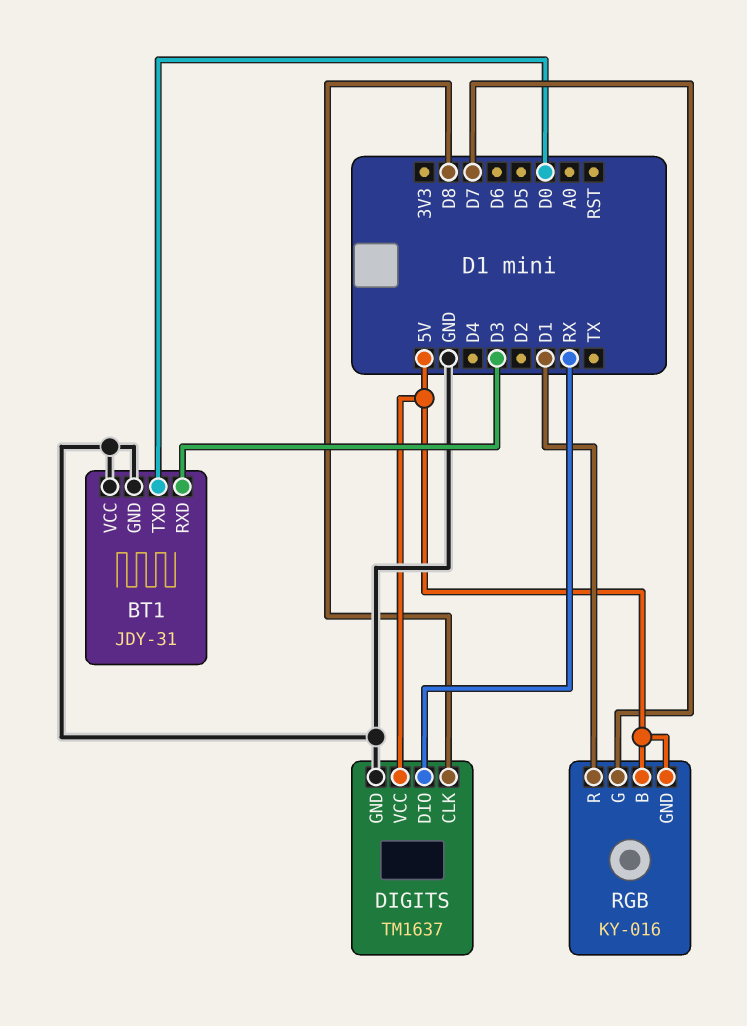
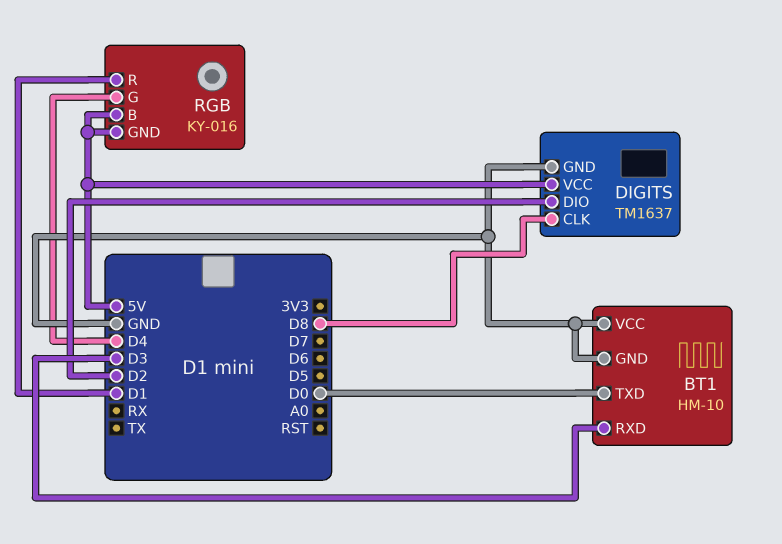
BT1: JDY-31 -> HM-10
DIGITS pin DIO: RX -> D2
RGB pin G: D7 -> D4

